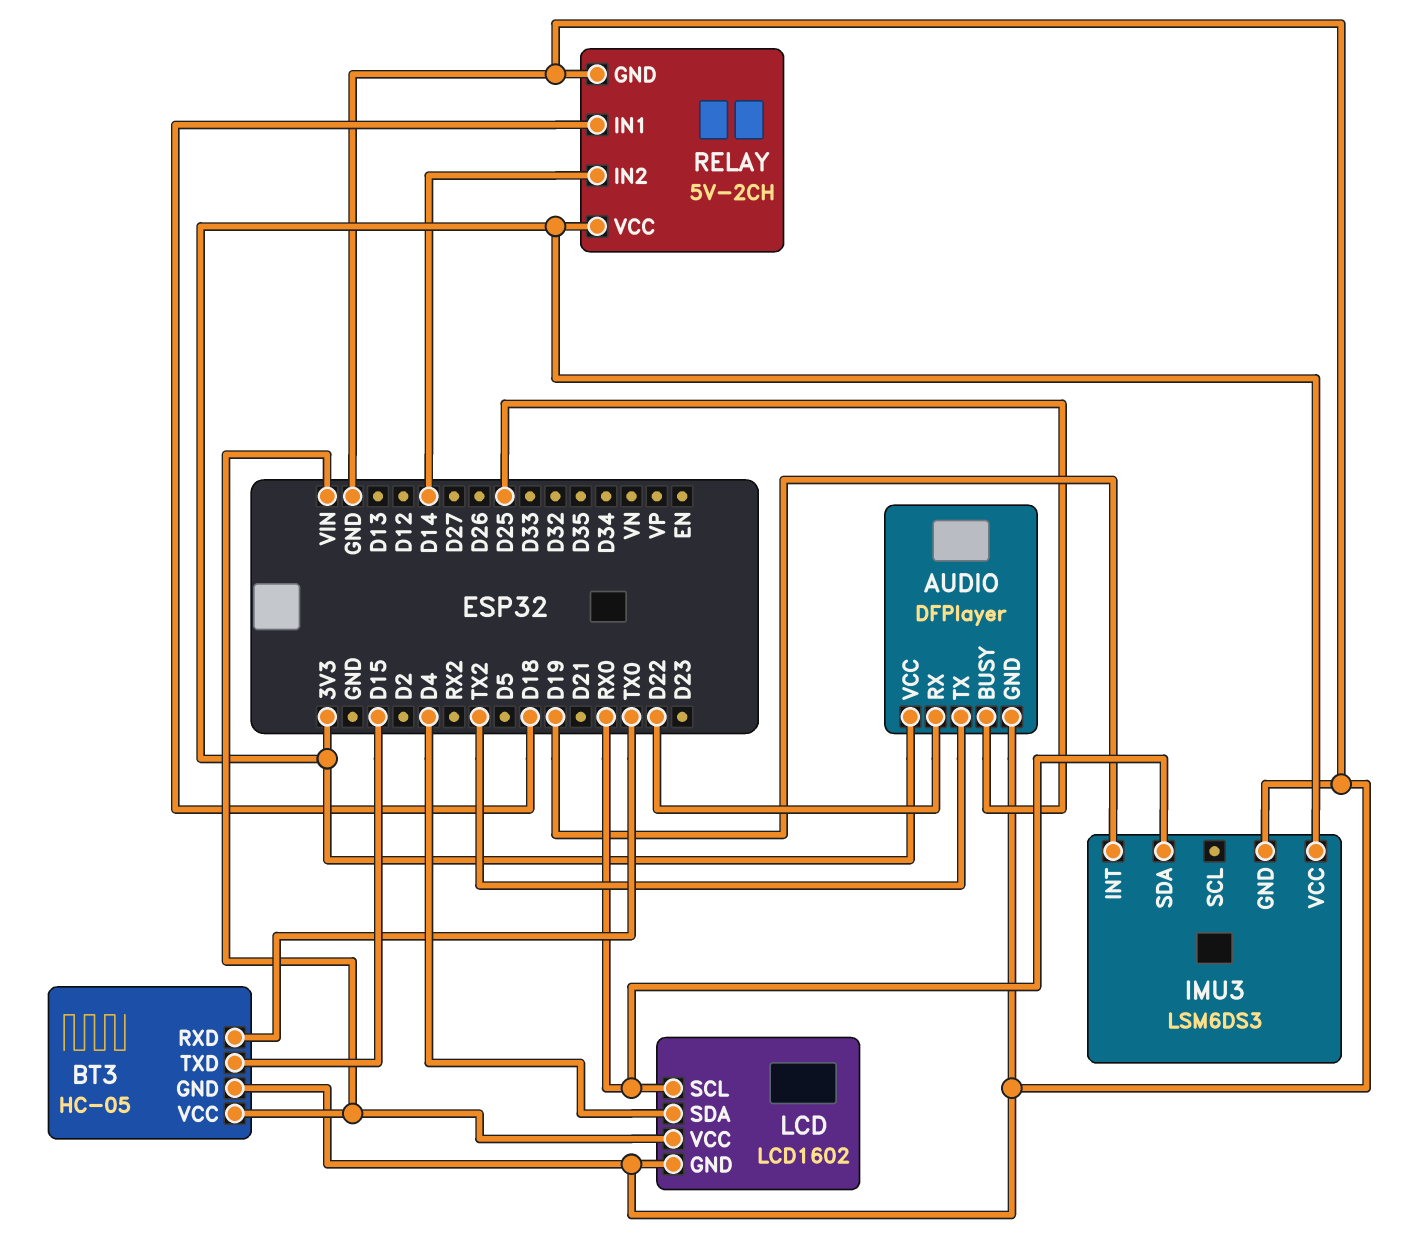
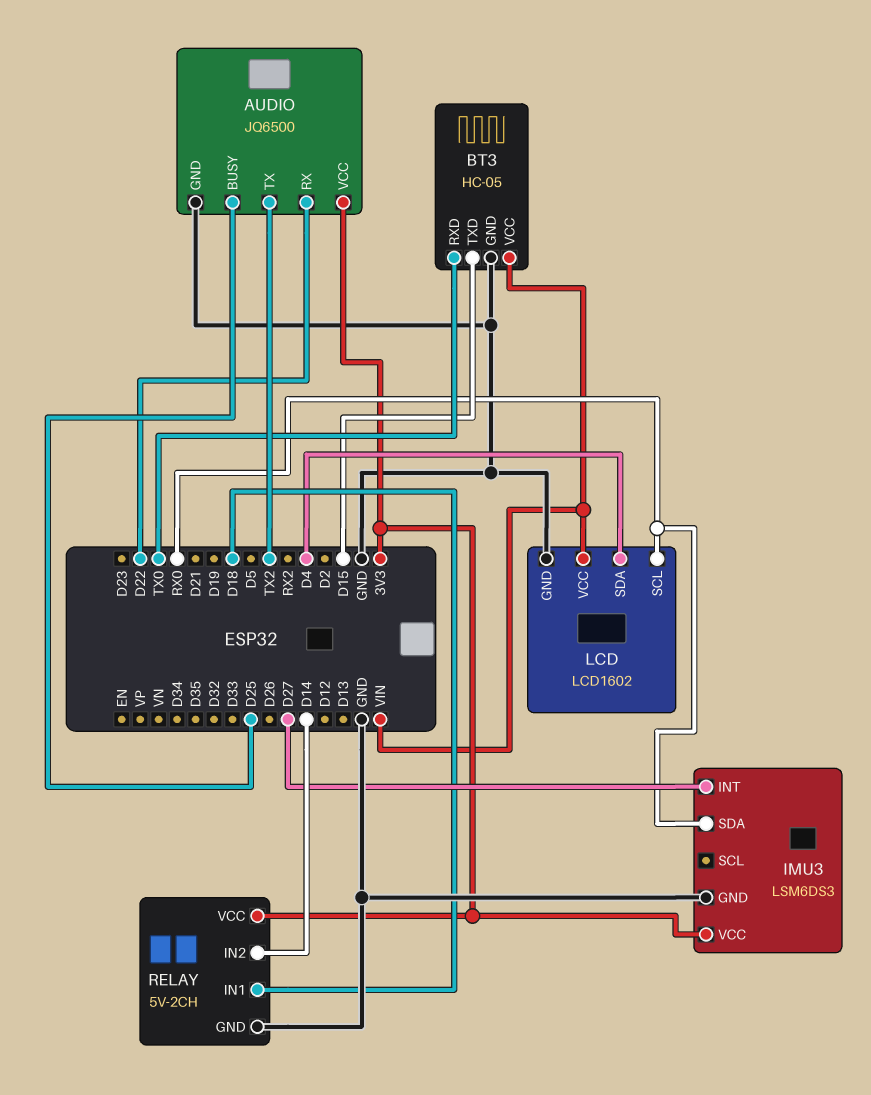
AUDIO: DFPlayer -> JQ6500
IMU3 pin INT: D19 -> D27

